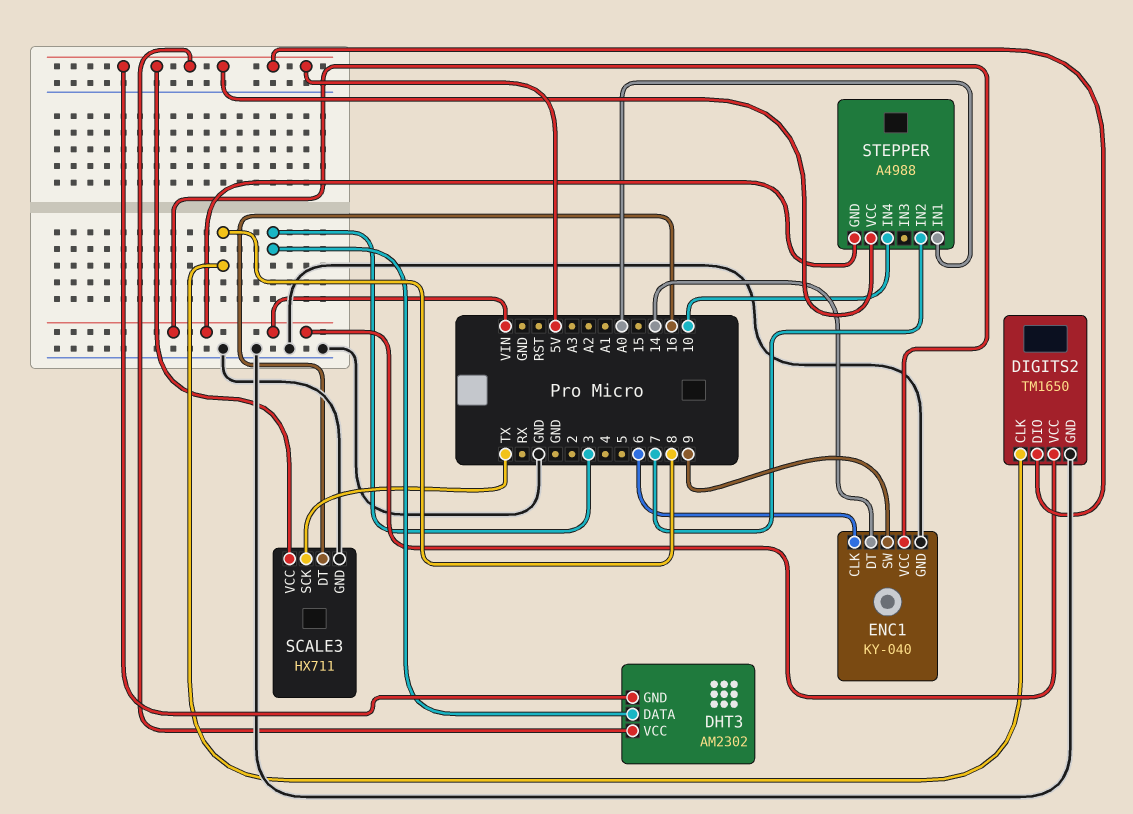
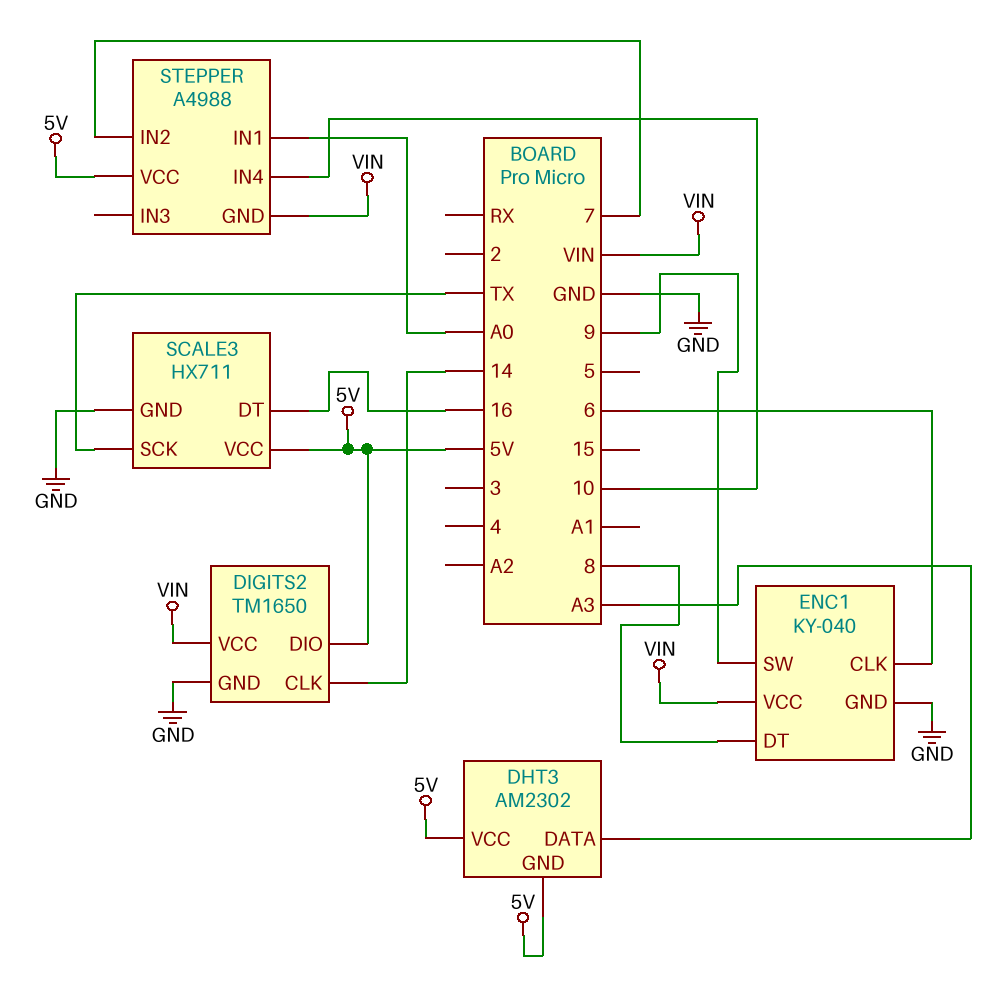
DHT3 pin DATA: 3 -> A3
DIGITS2 pin CLK: 8 -> 14
ENC1 pin DT: 14 -> 8

